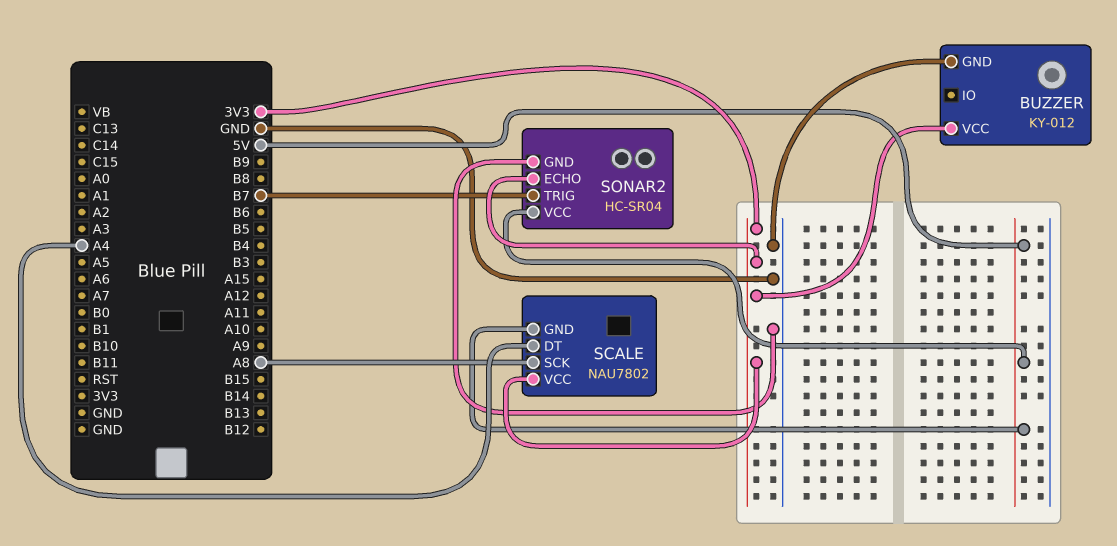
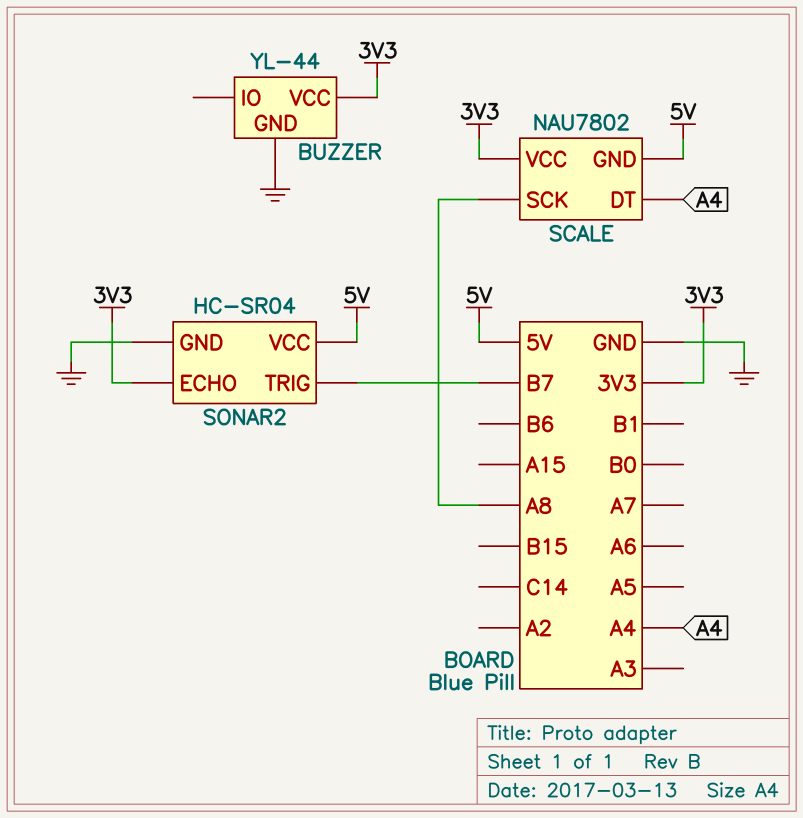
BUZZER: KY-012 -> YL-44

